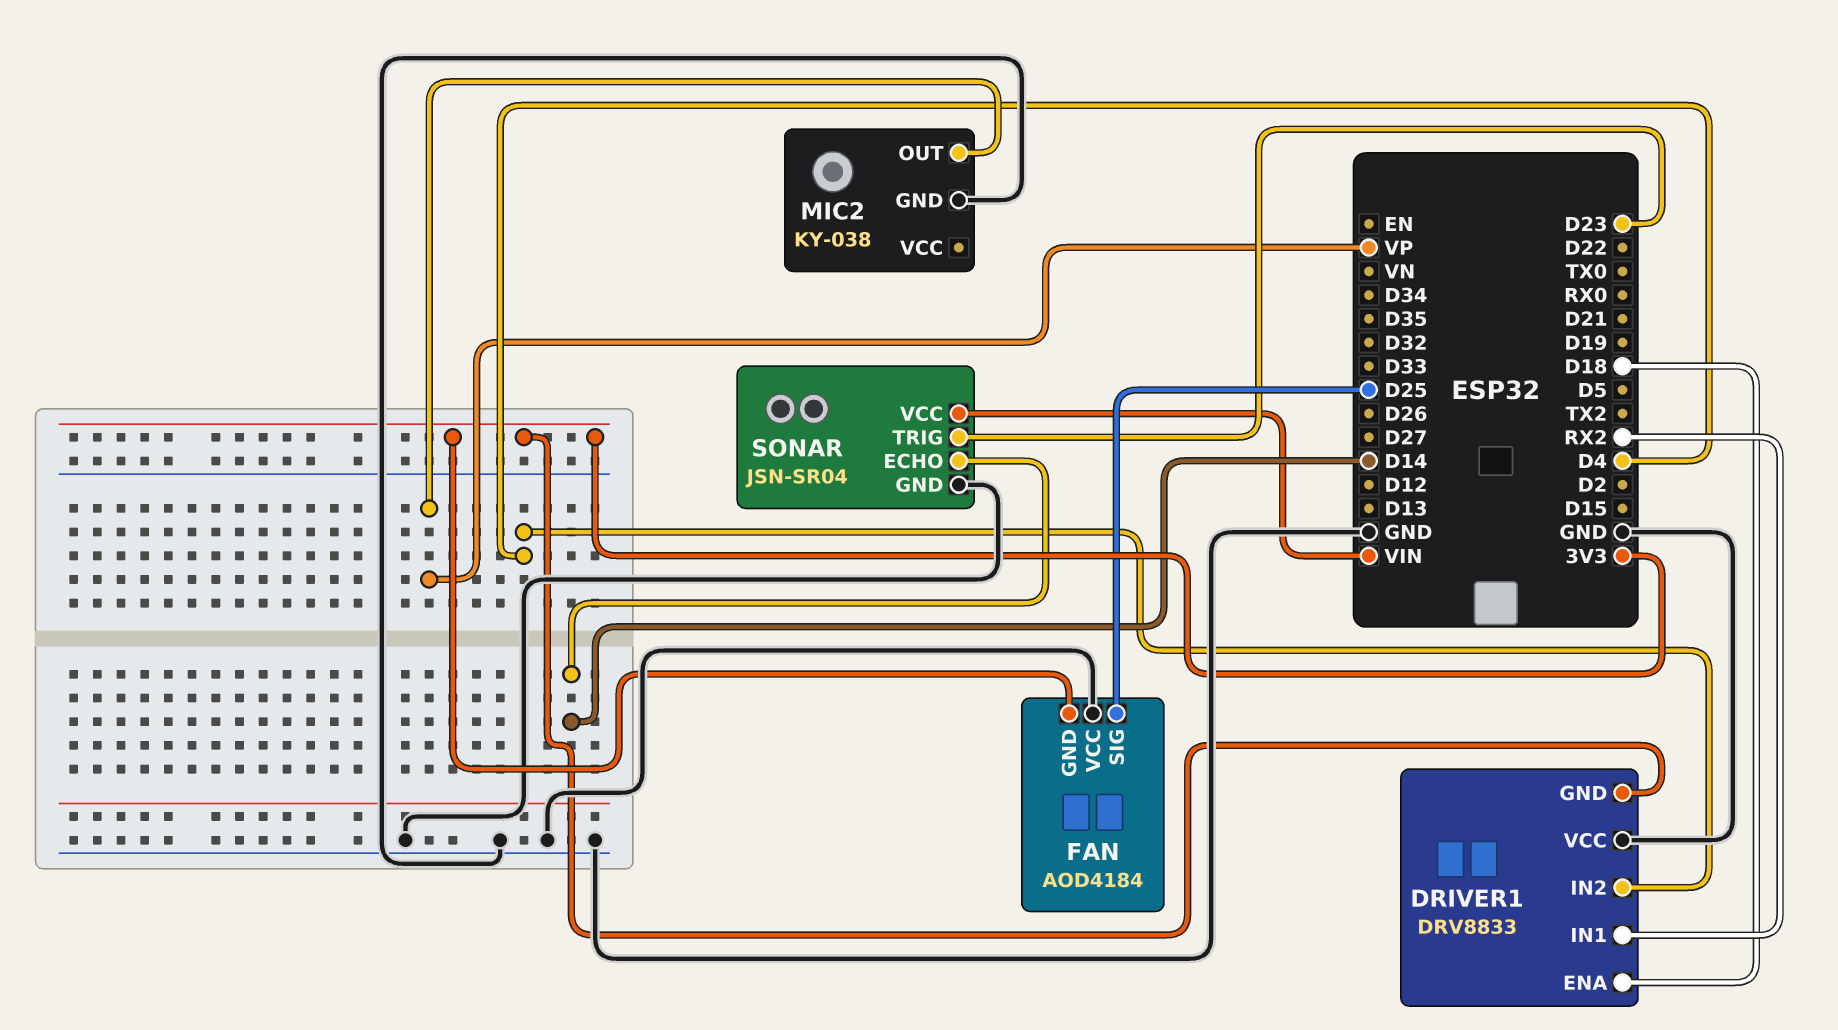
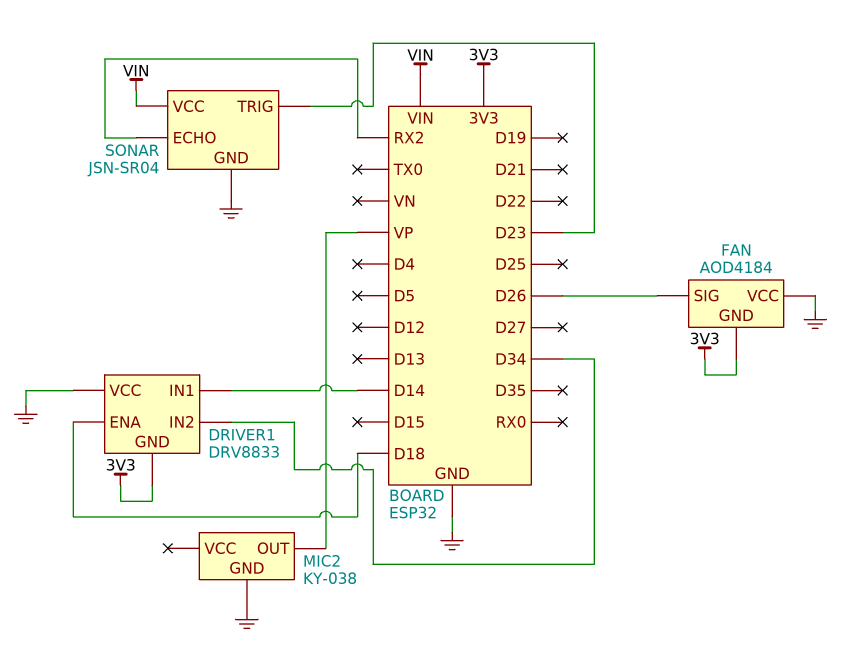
DRIVER1 pin IN1: RX2 -> D14
DRIVER1 pin IN2: D4 -> D34
FAN pin SIG: D25 -> D26
SONAR pin ECHO: D14 -> RX2

